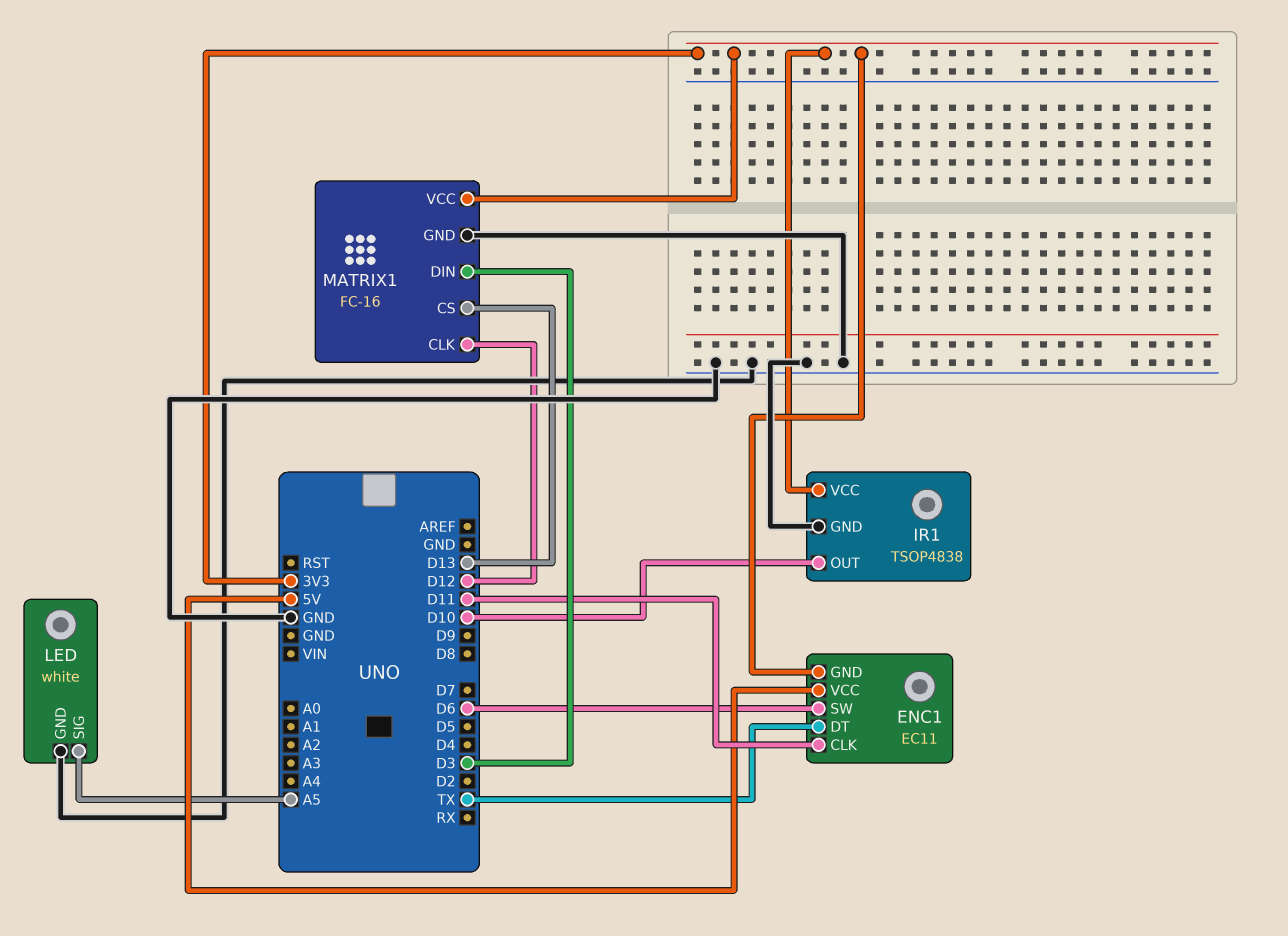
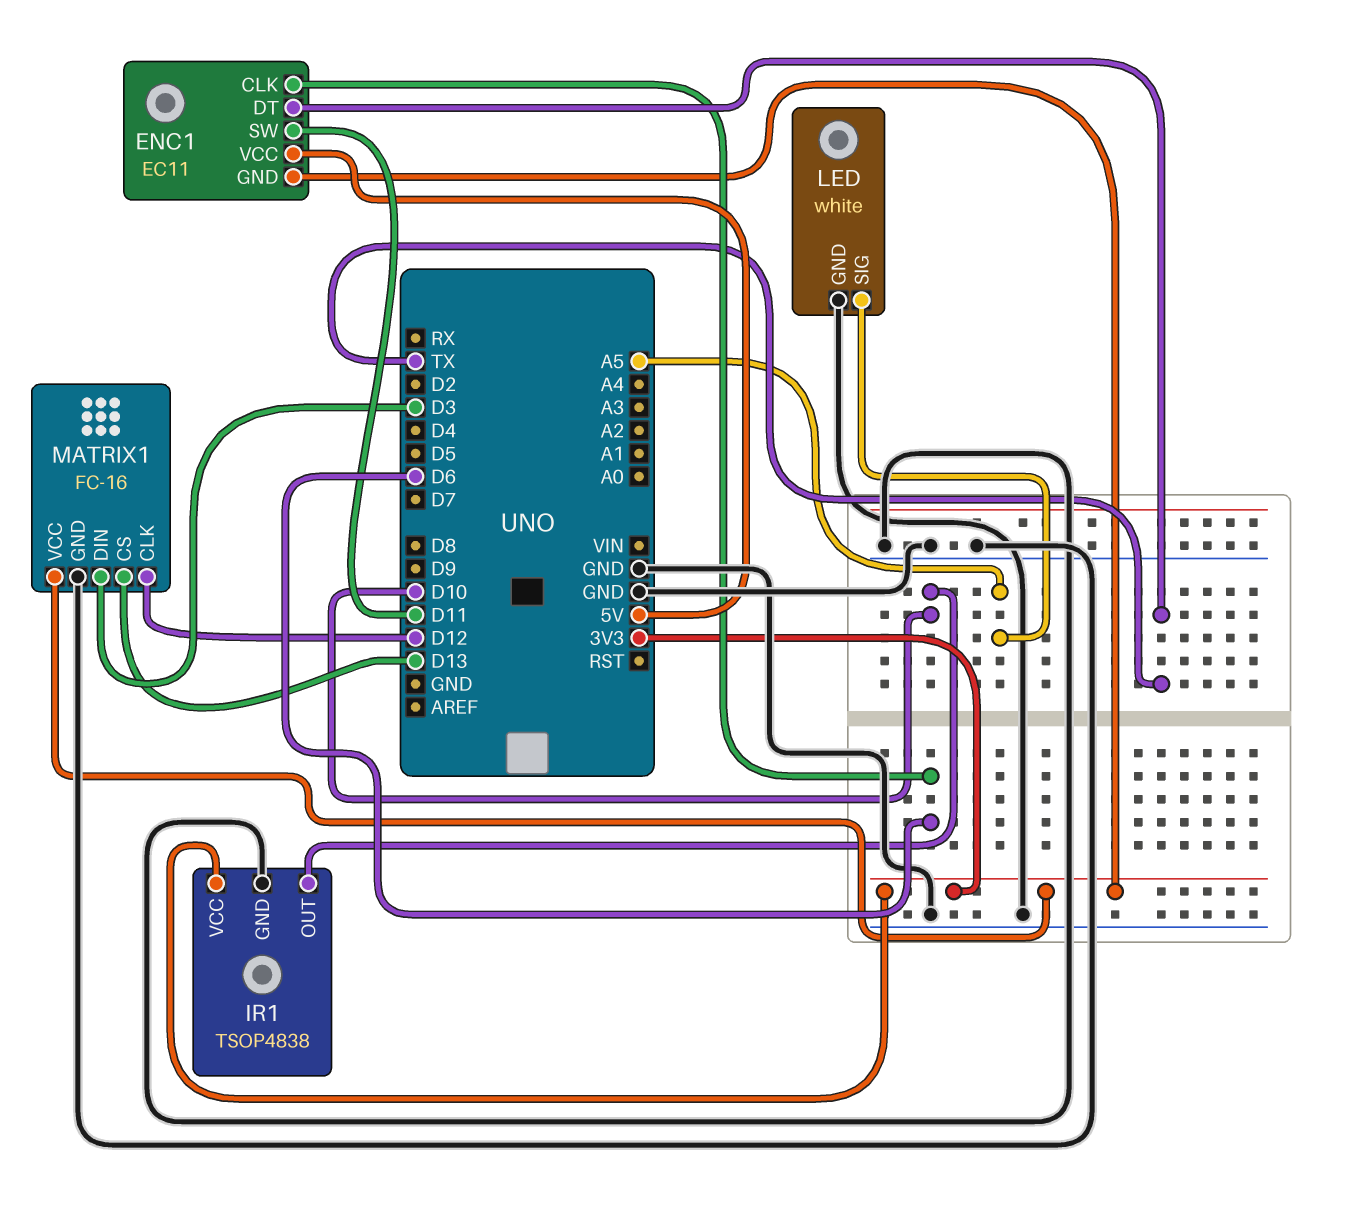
ENC1 pin CLK: D11 -> D6
ENC1 pin SW: D6 -> D11

